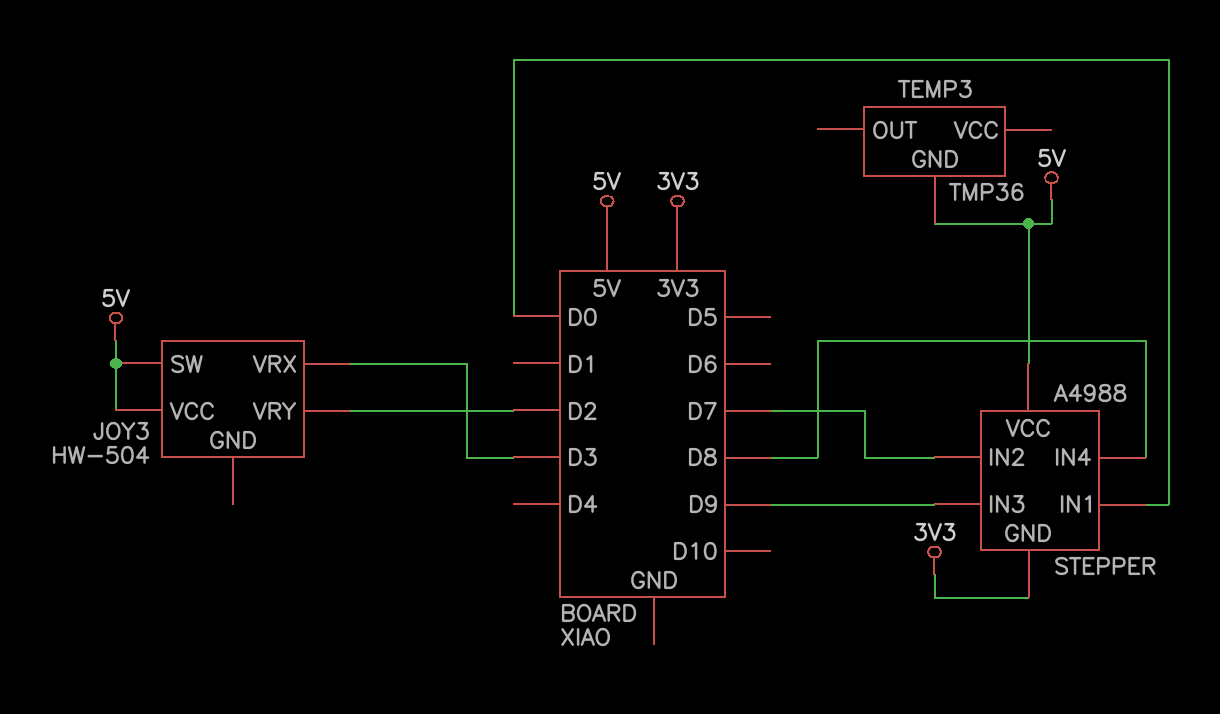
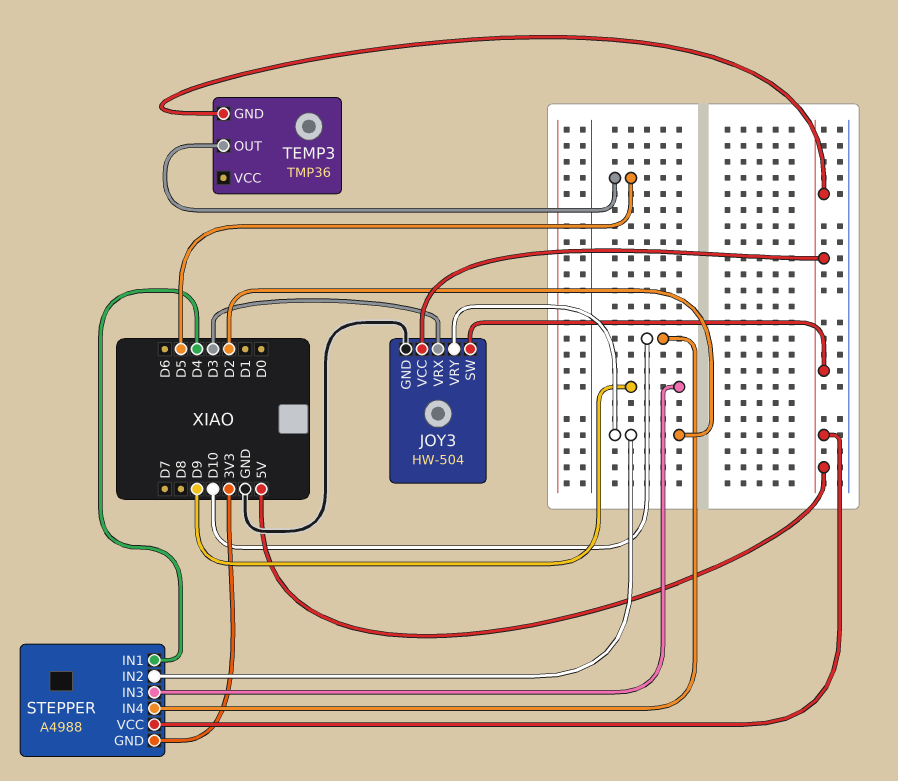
JOY3 pin GND: none -> GND
STEPPER pin IN1: D0 -> D4
STEPPER pin IN2: D7 -> D2
STEPPER pin IN4: D8 -> D10
TEMP3 pin OUT: none -> D5

